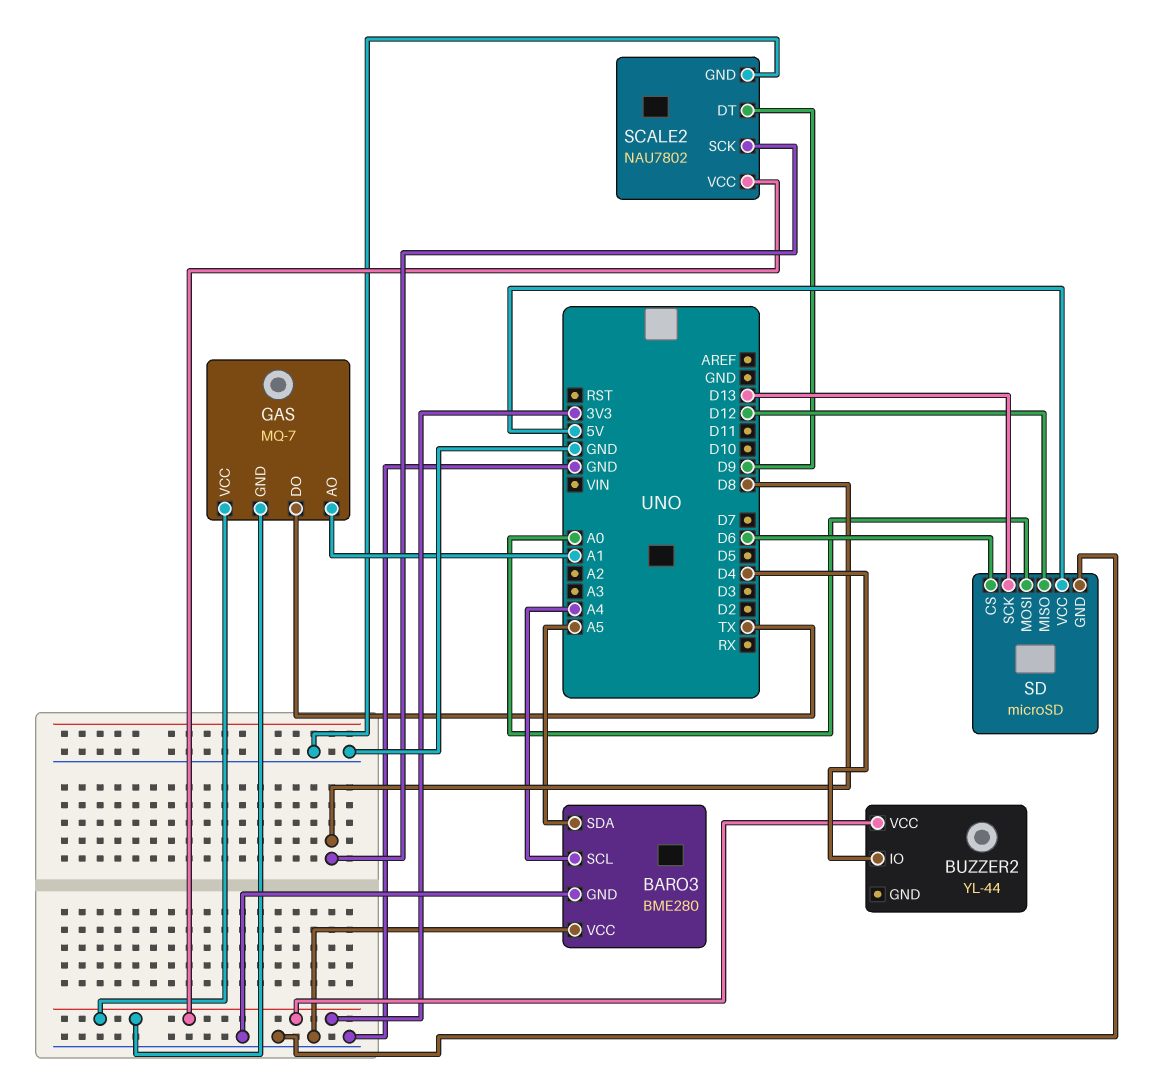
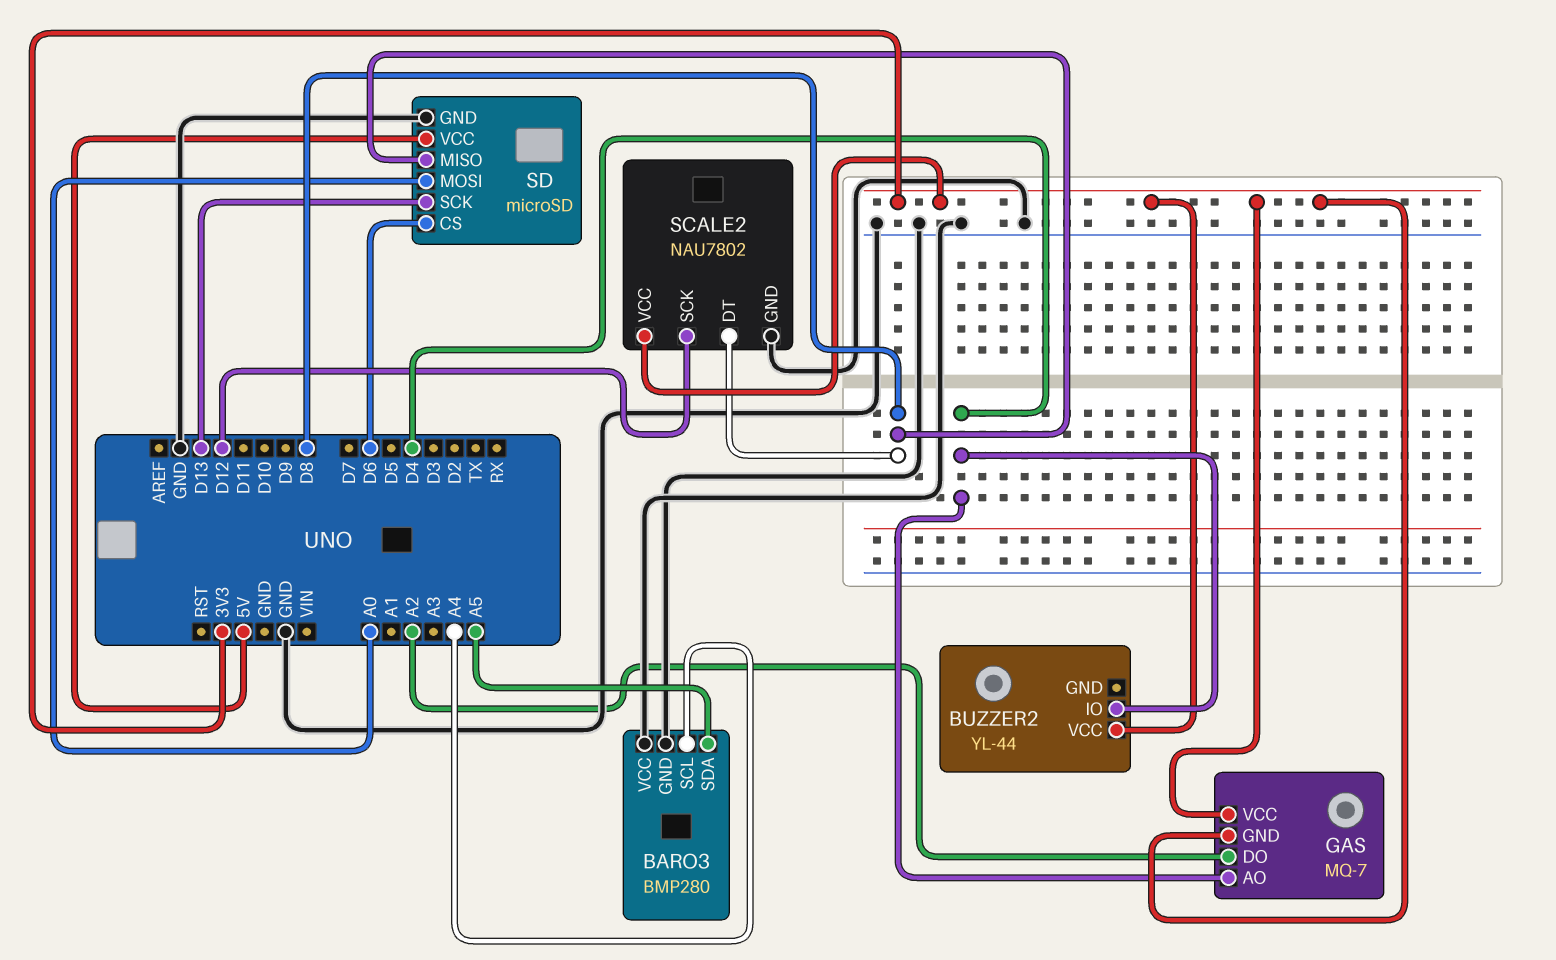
BARO3: BME280 -> BMP280
GAS pin AO: A1 -> D4
GAS pin DO: TX -> A2
SCALE2 pin DT: D9 -> D8
SCALE2 pin SCK: D8 -> D12
SD pin MISO: D12 -> D8

